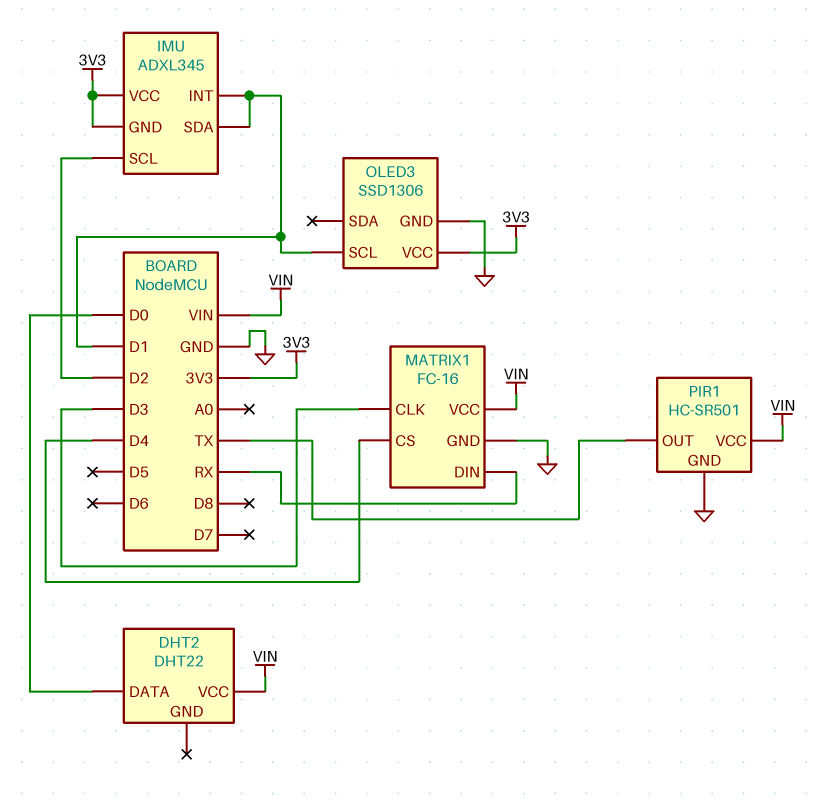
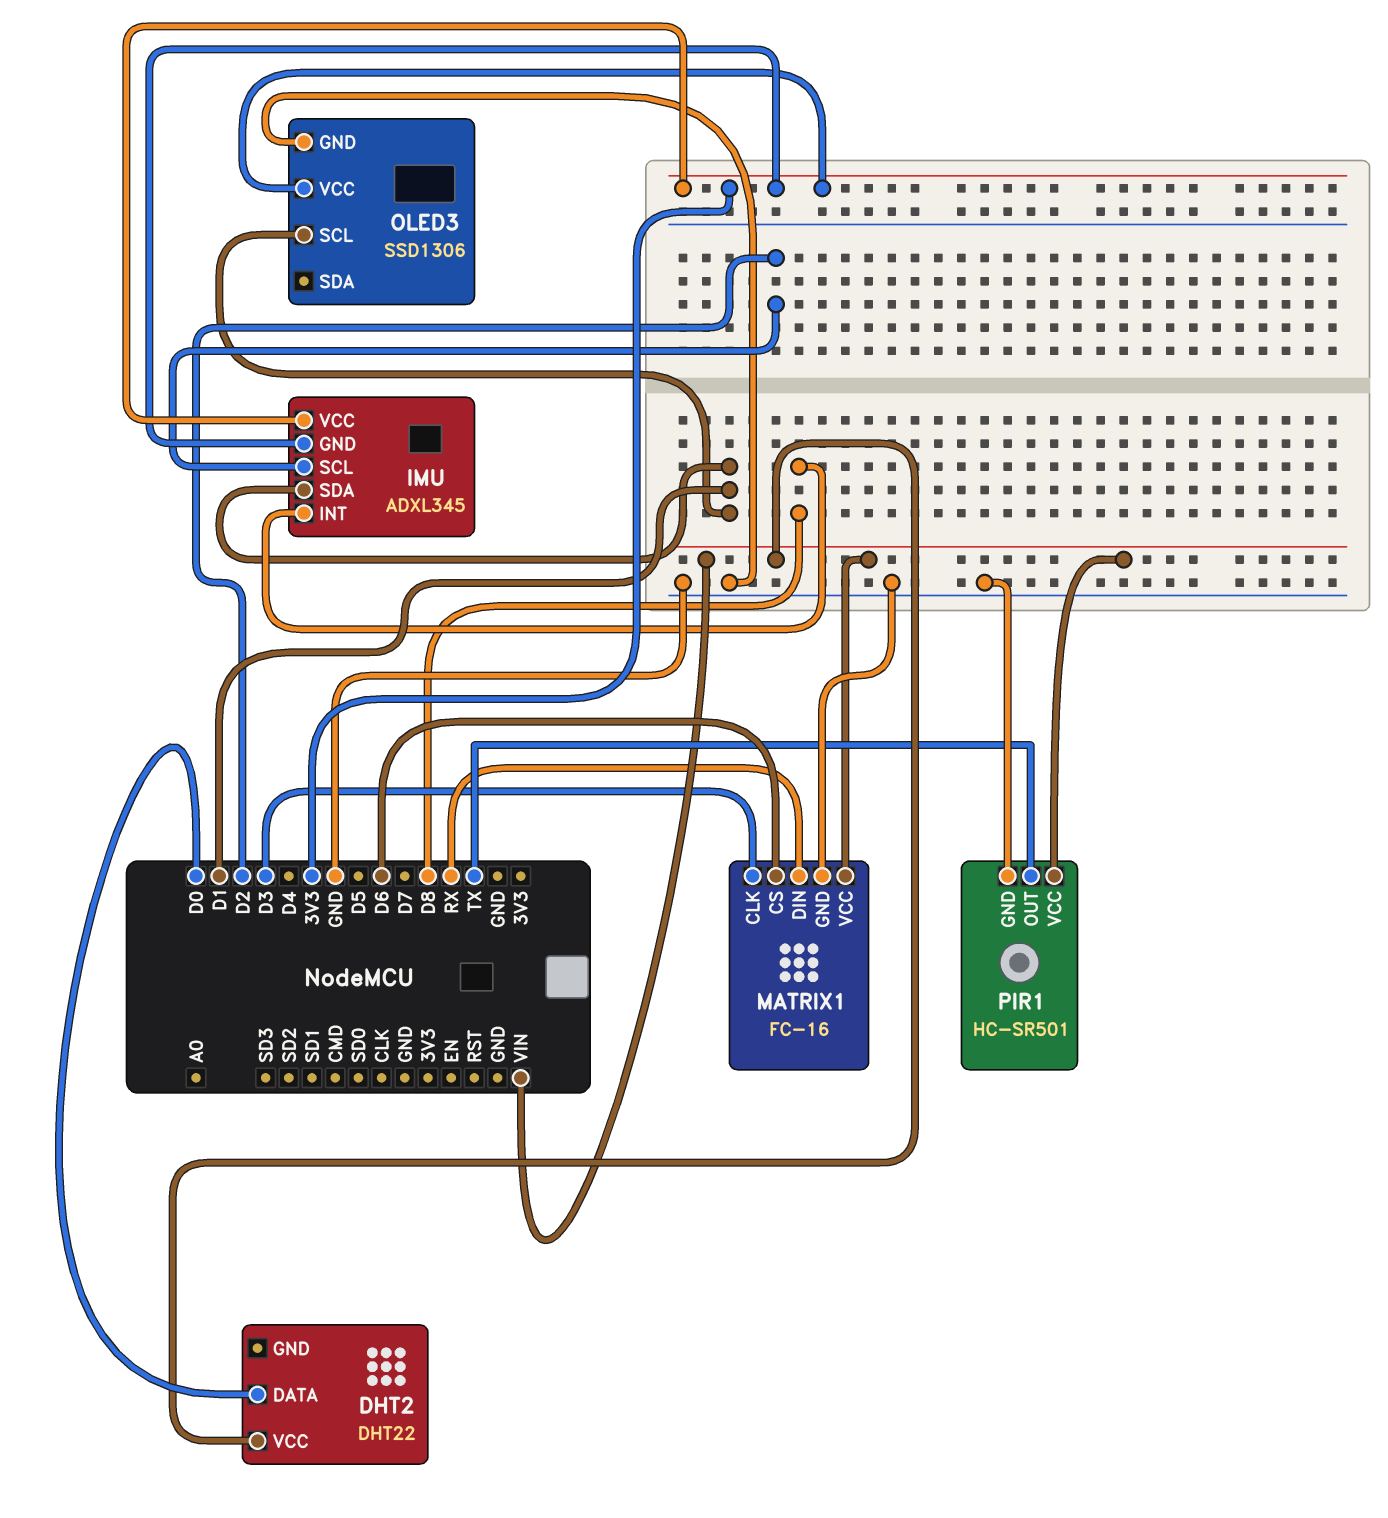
IMU pin INT: D1 -> D8
MATRIX1 pin CS: D4 -> D6

